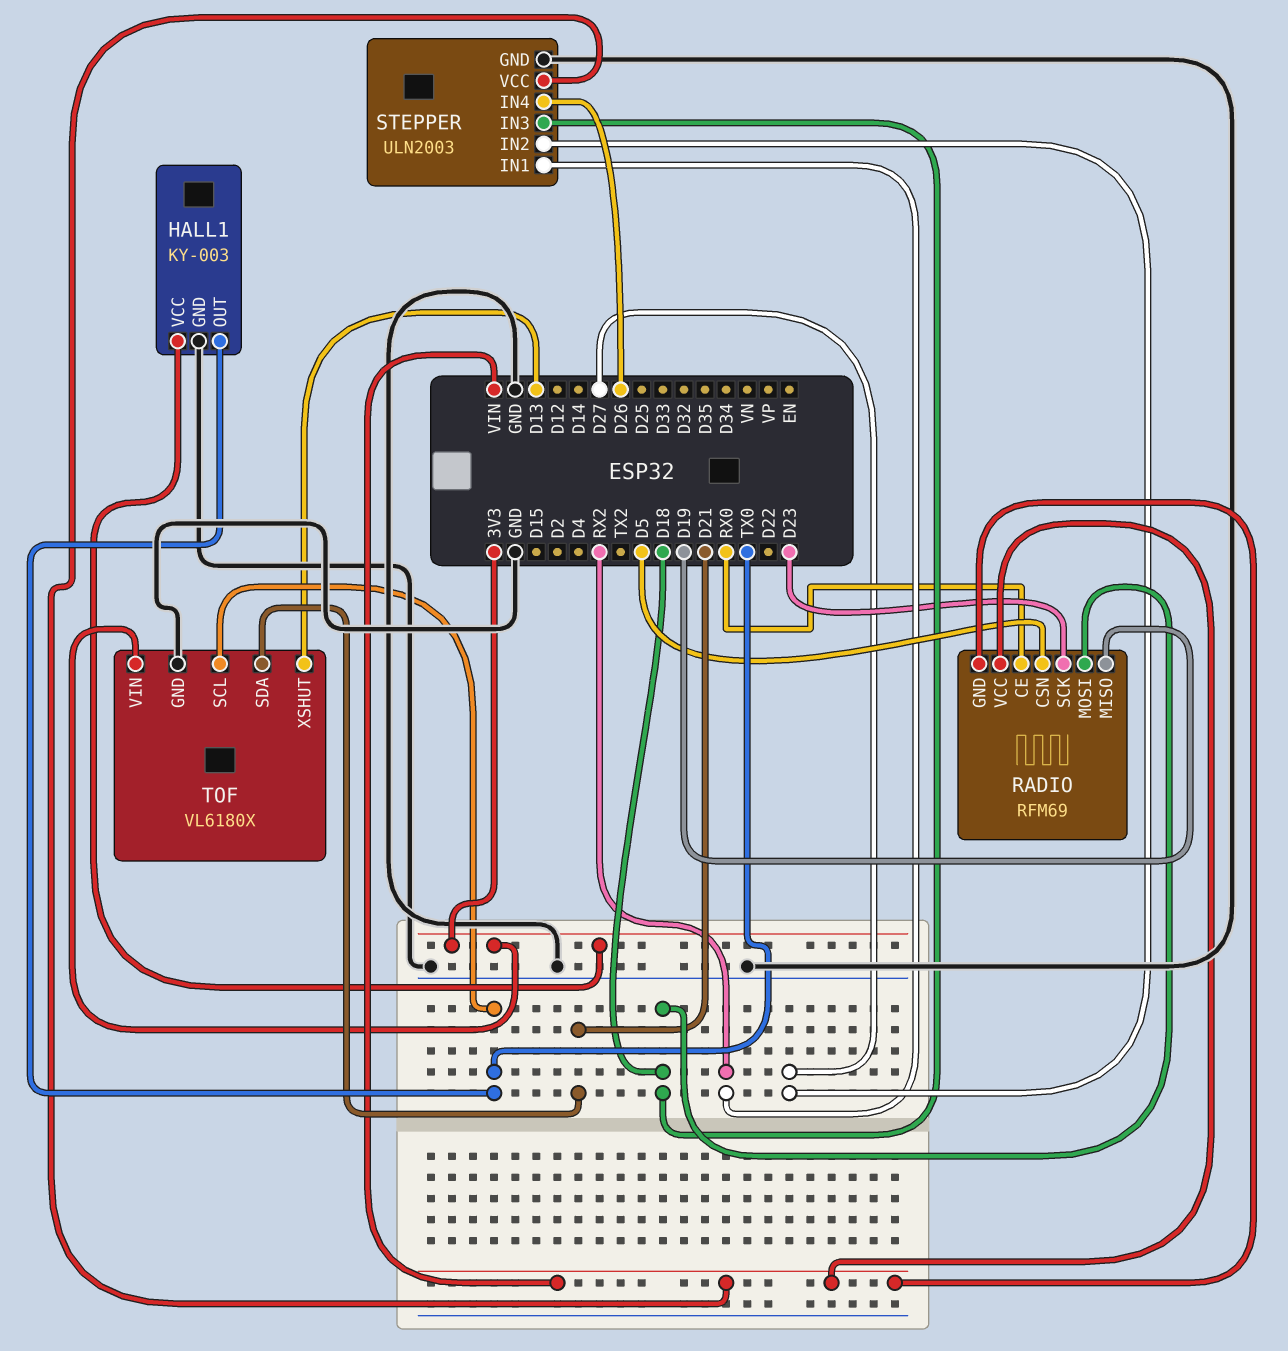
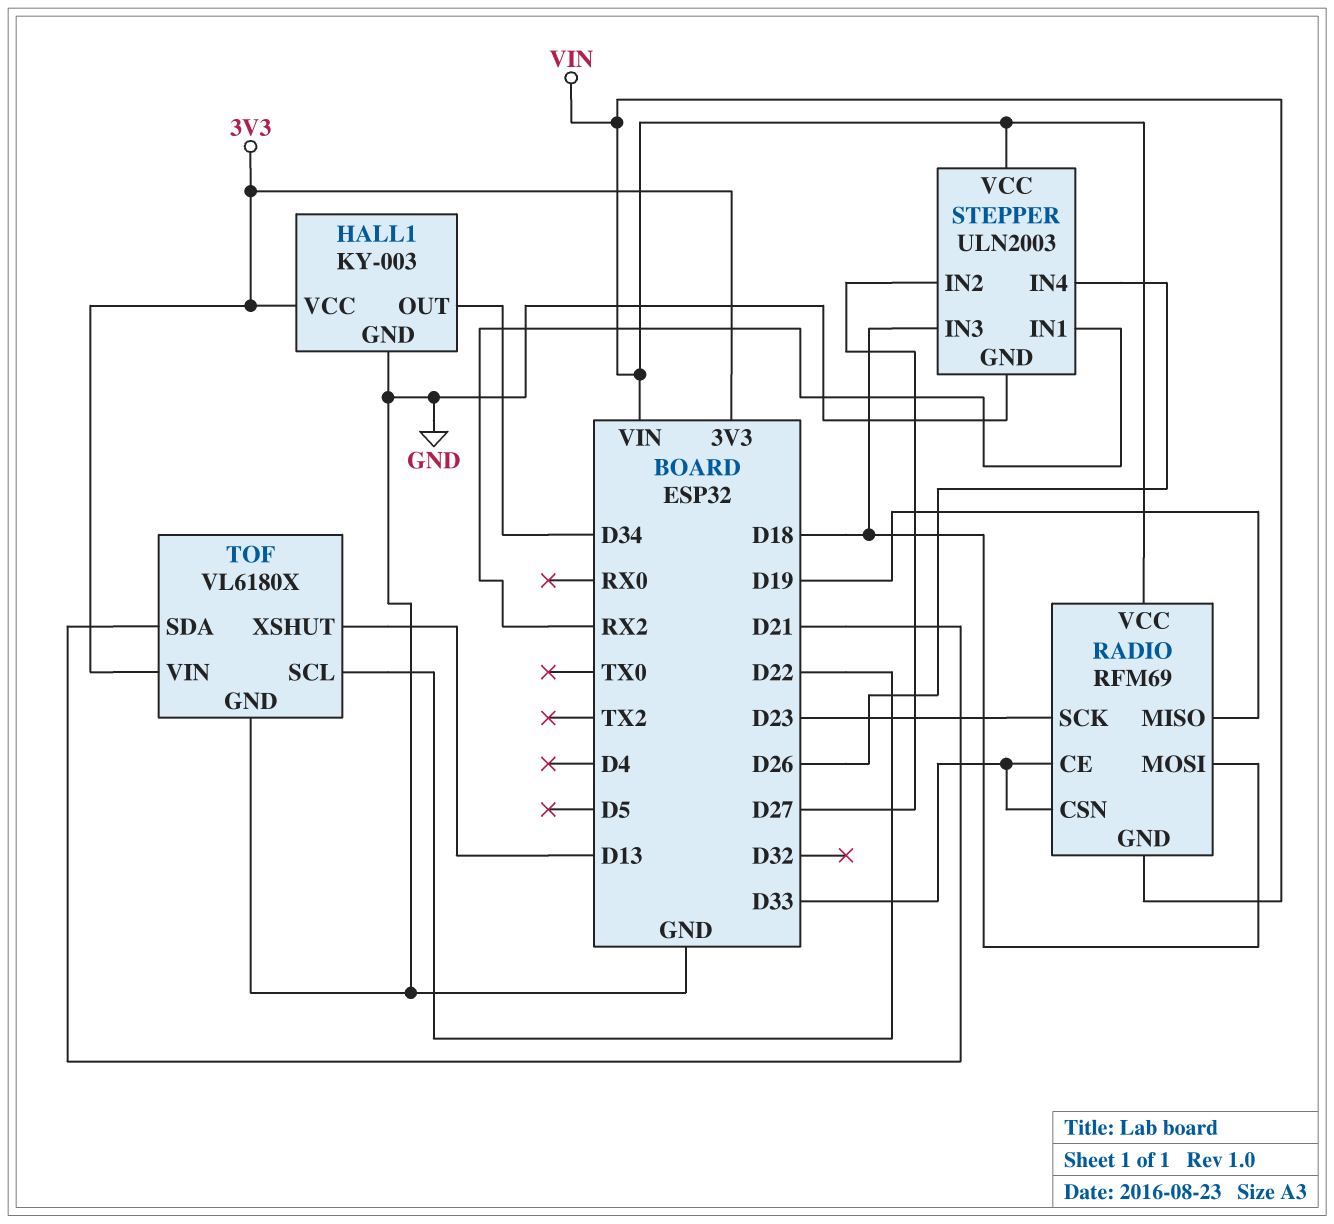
HALL1 pin OUT: TX0 -> D34
RADIO pin CE: RX0 -> D33
RADIO pin CSN: D5 -> D33
TOF pin SCL: TX0 -> D22

